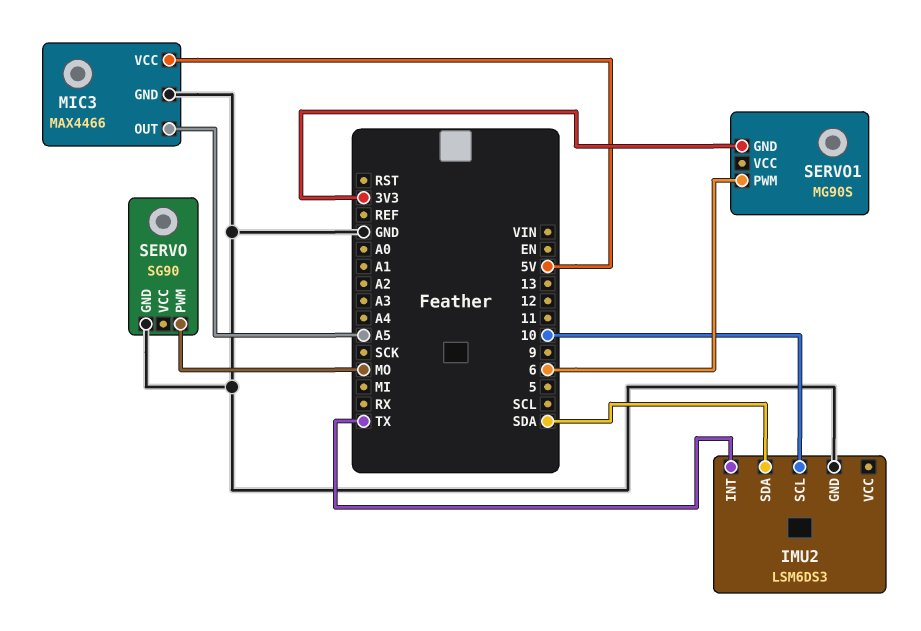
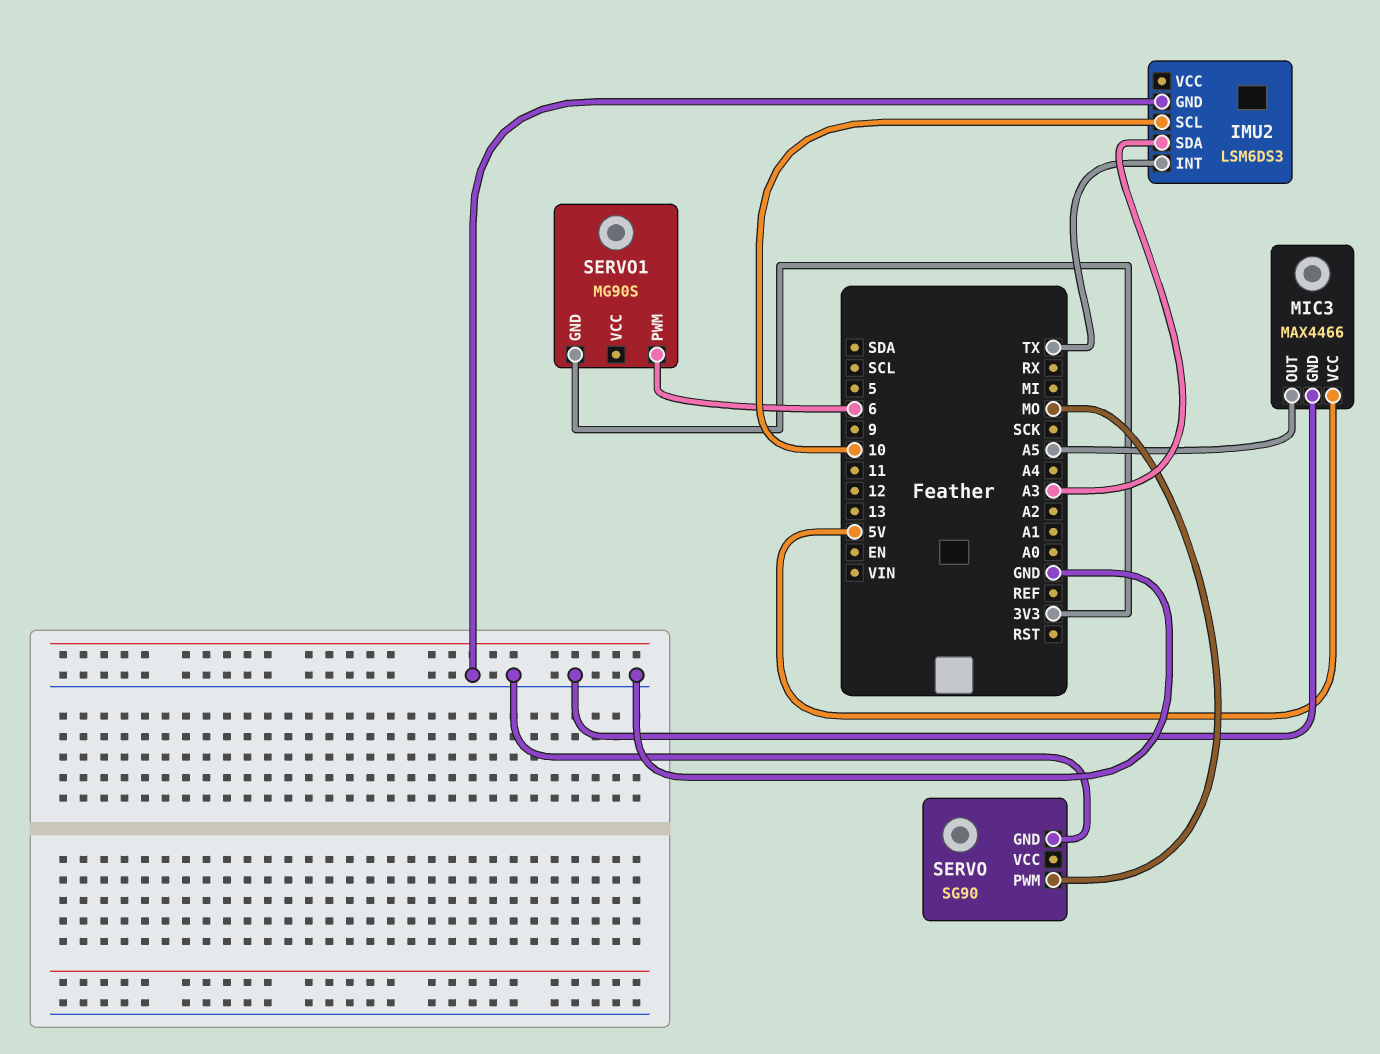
IMU2 pin SDA: SDA -> A3

